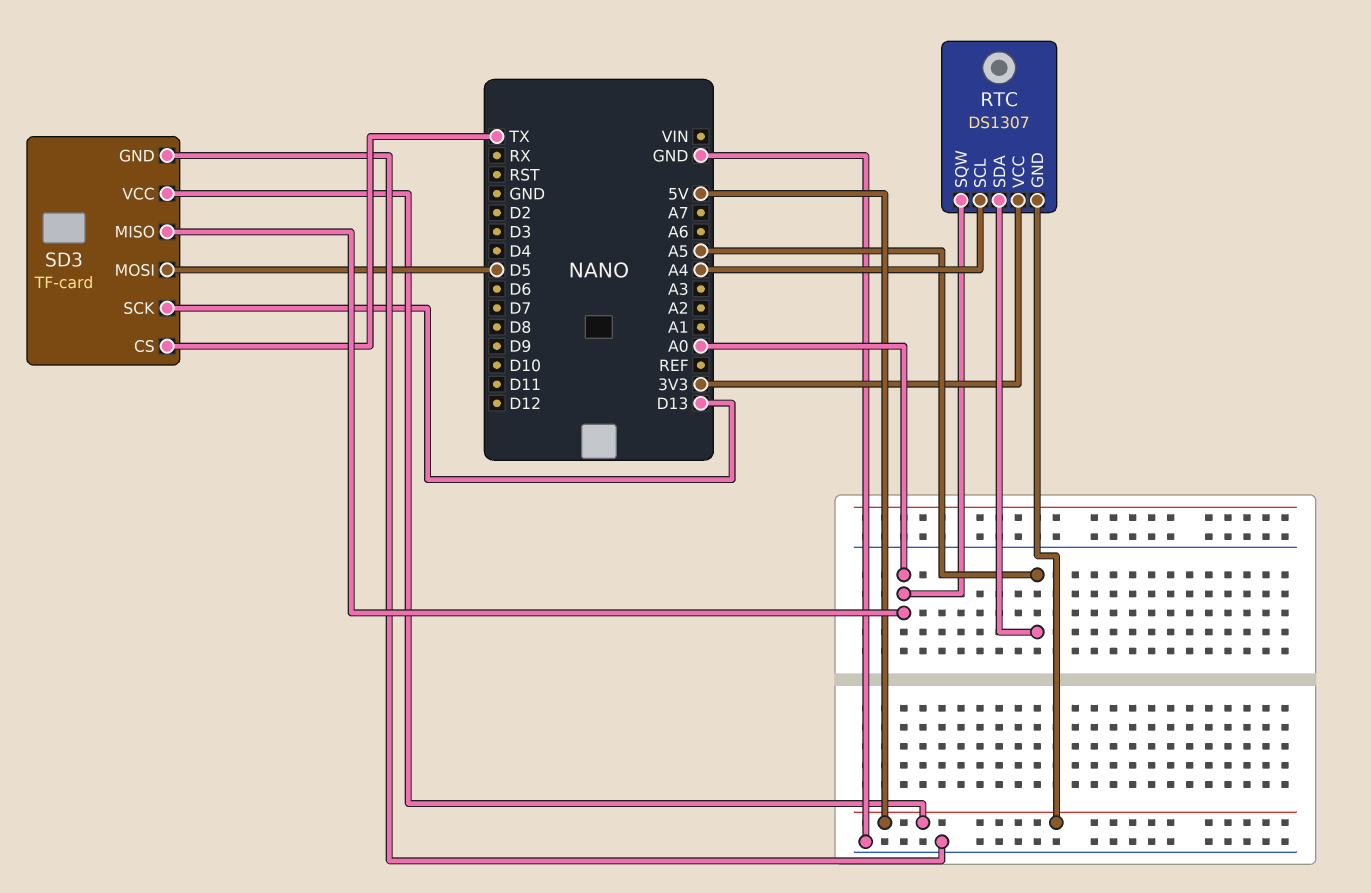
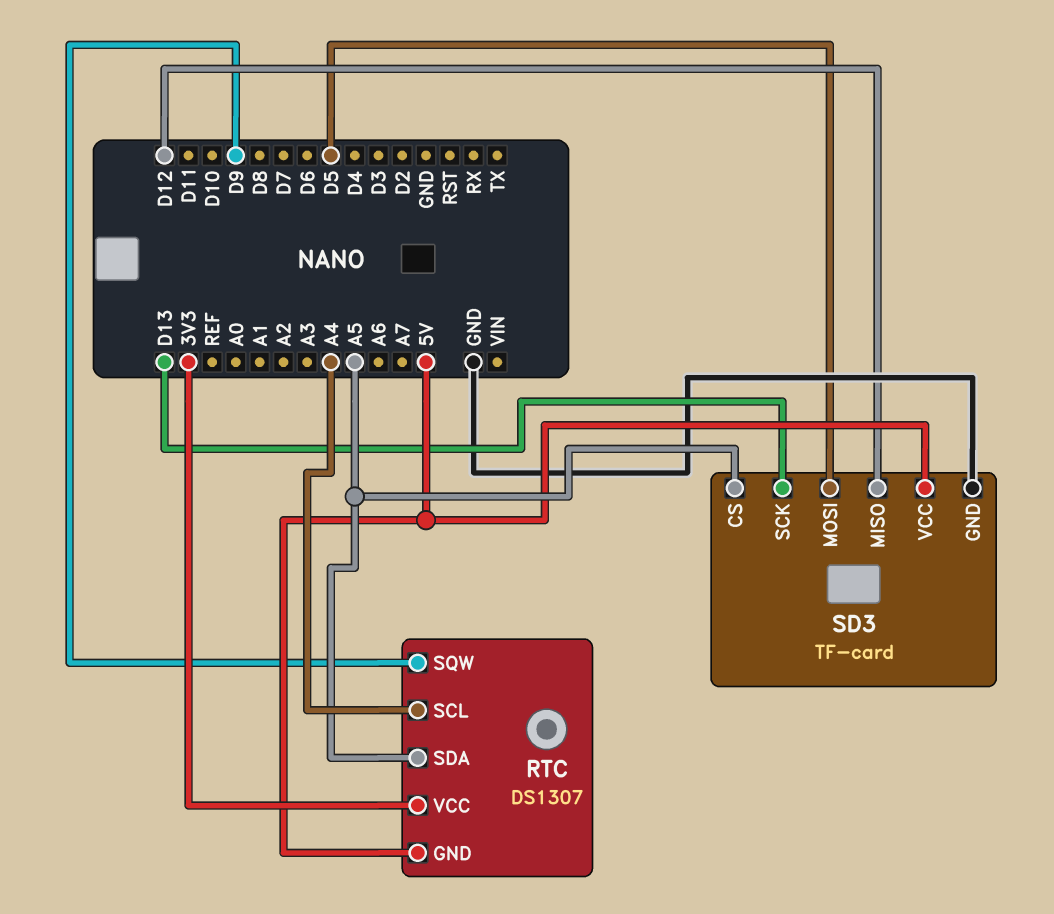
RTC pin SQW: A0 -> D9
SD3 pin CS: TX -> A5
SD3 pin MISO: A0 -> D12

